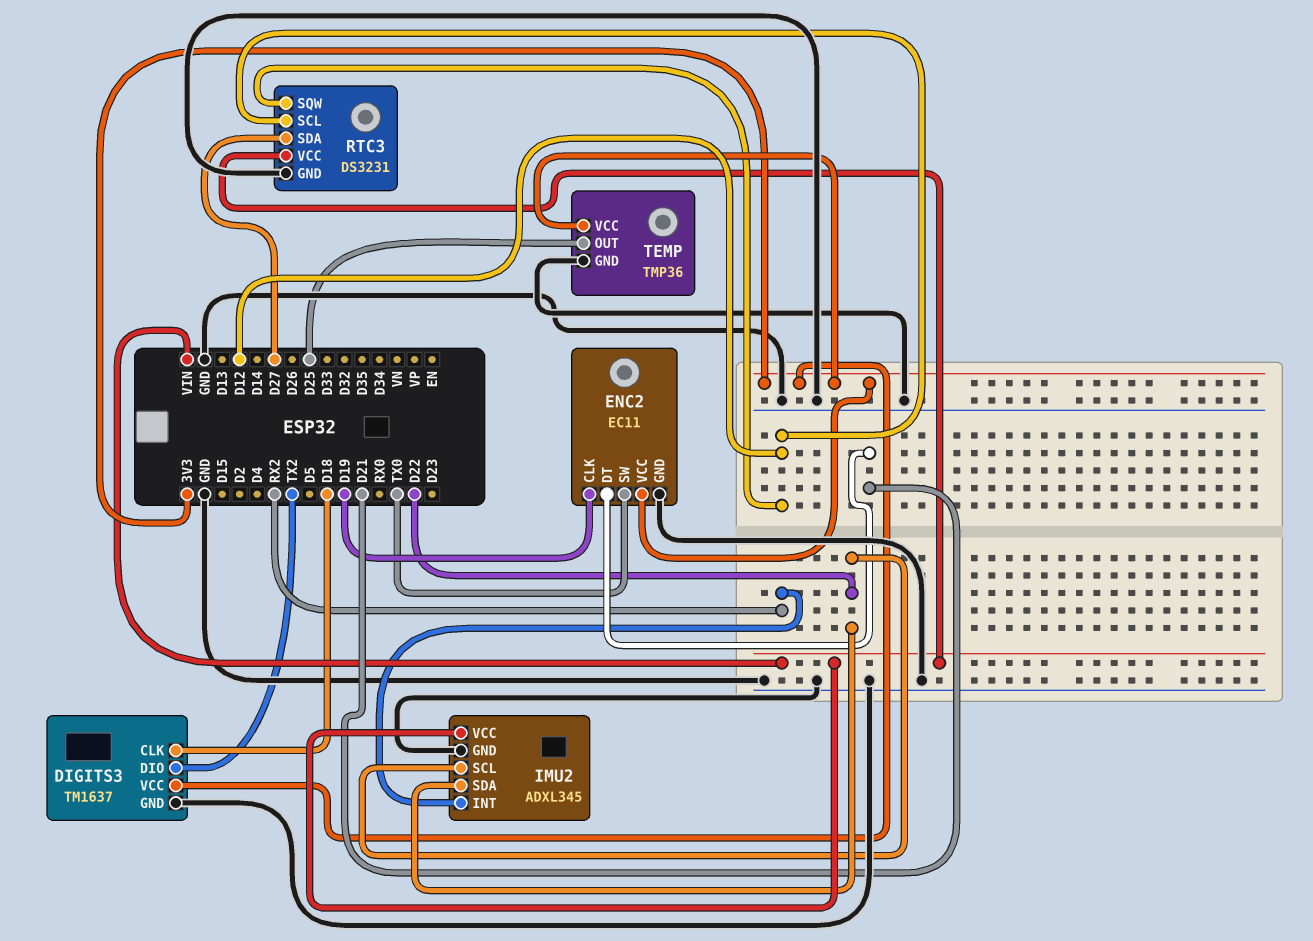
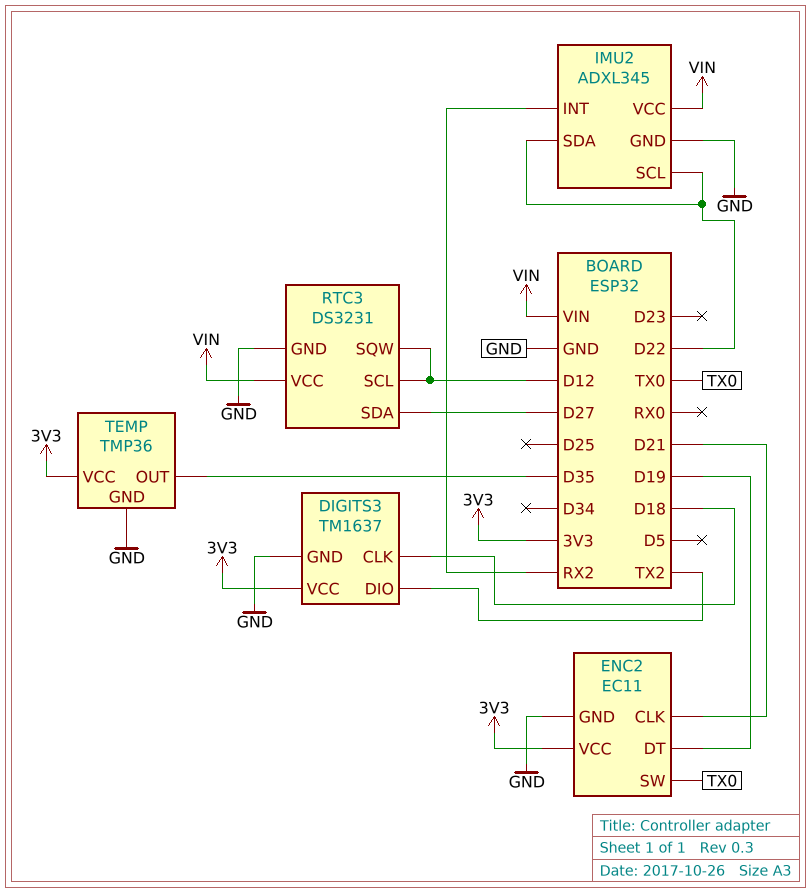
ENC2 pin CLK: D19 -> D21
ENC2 pin DT: D21 -> D19
TEMP pin OUT: D25 -> D35

